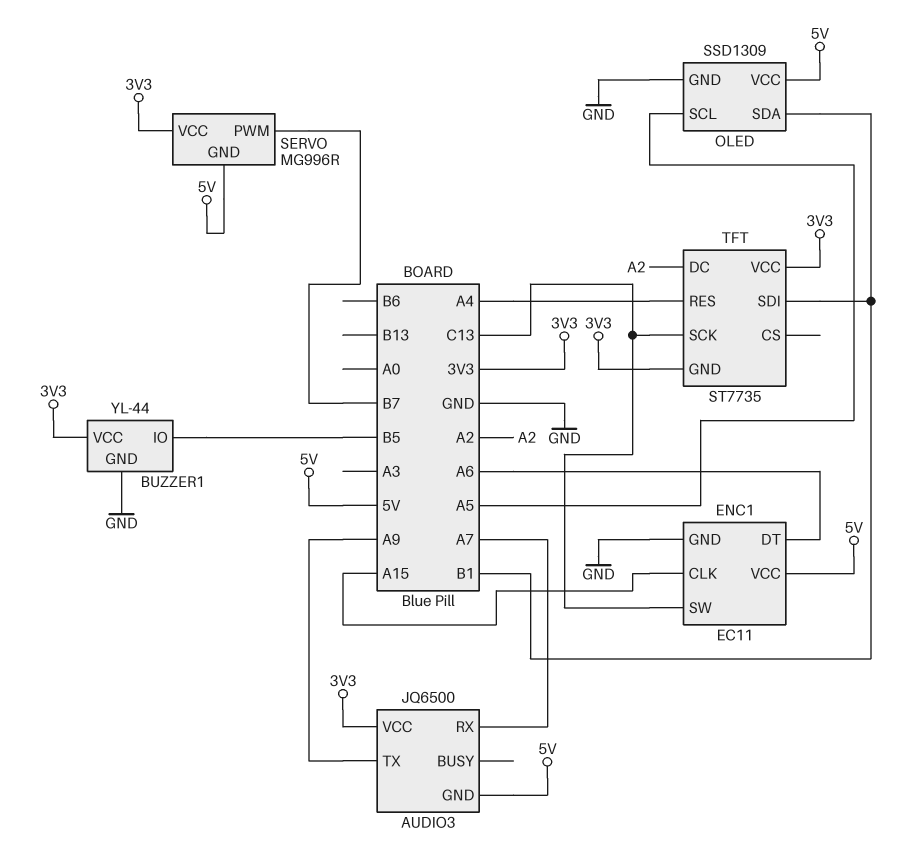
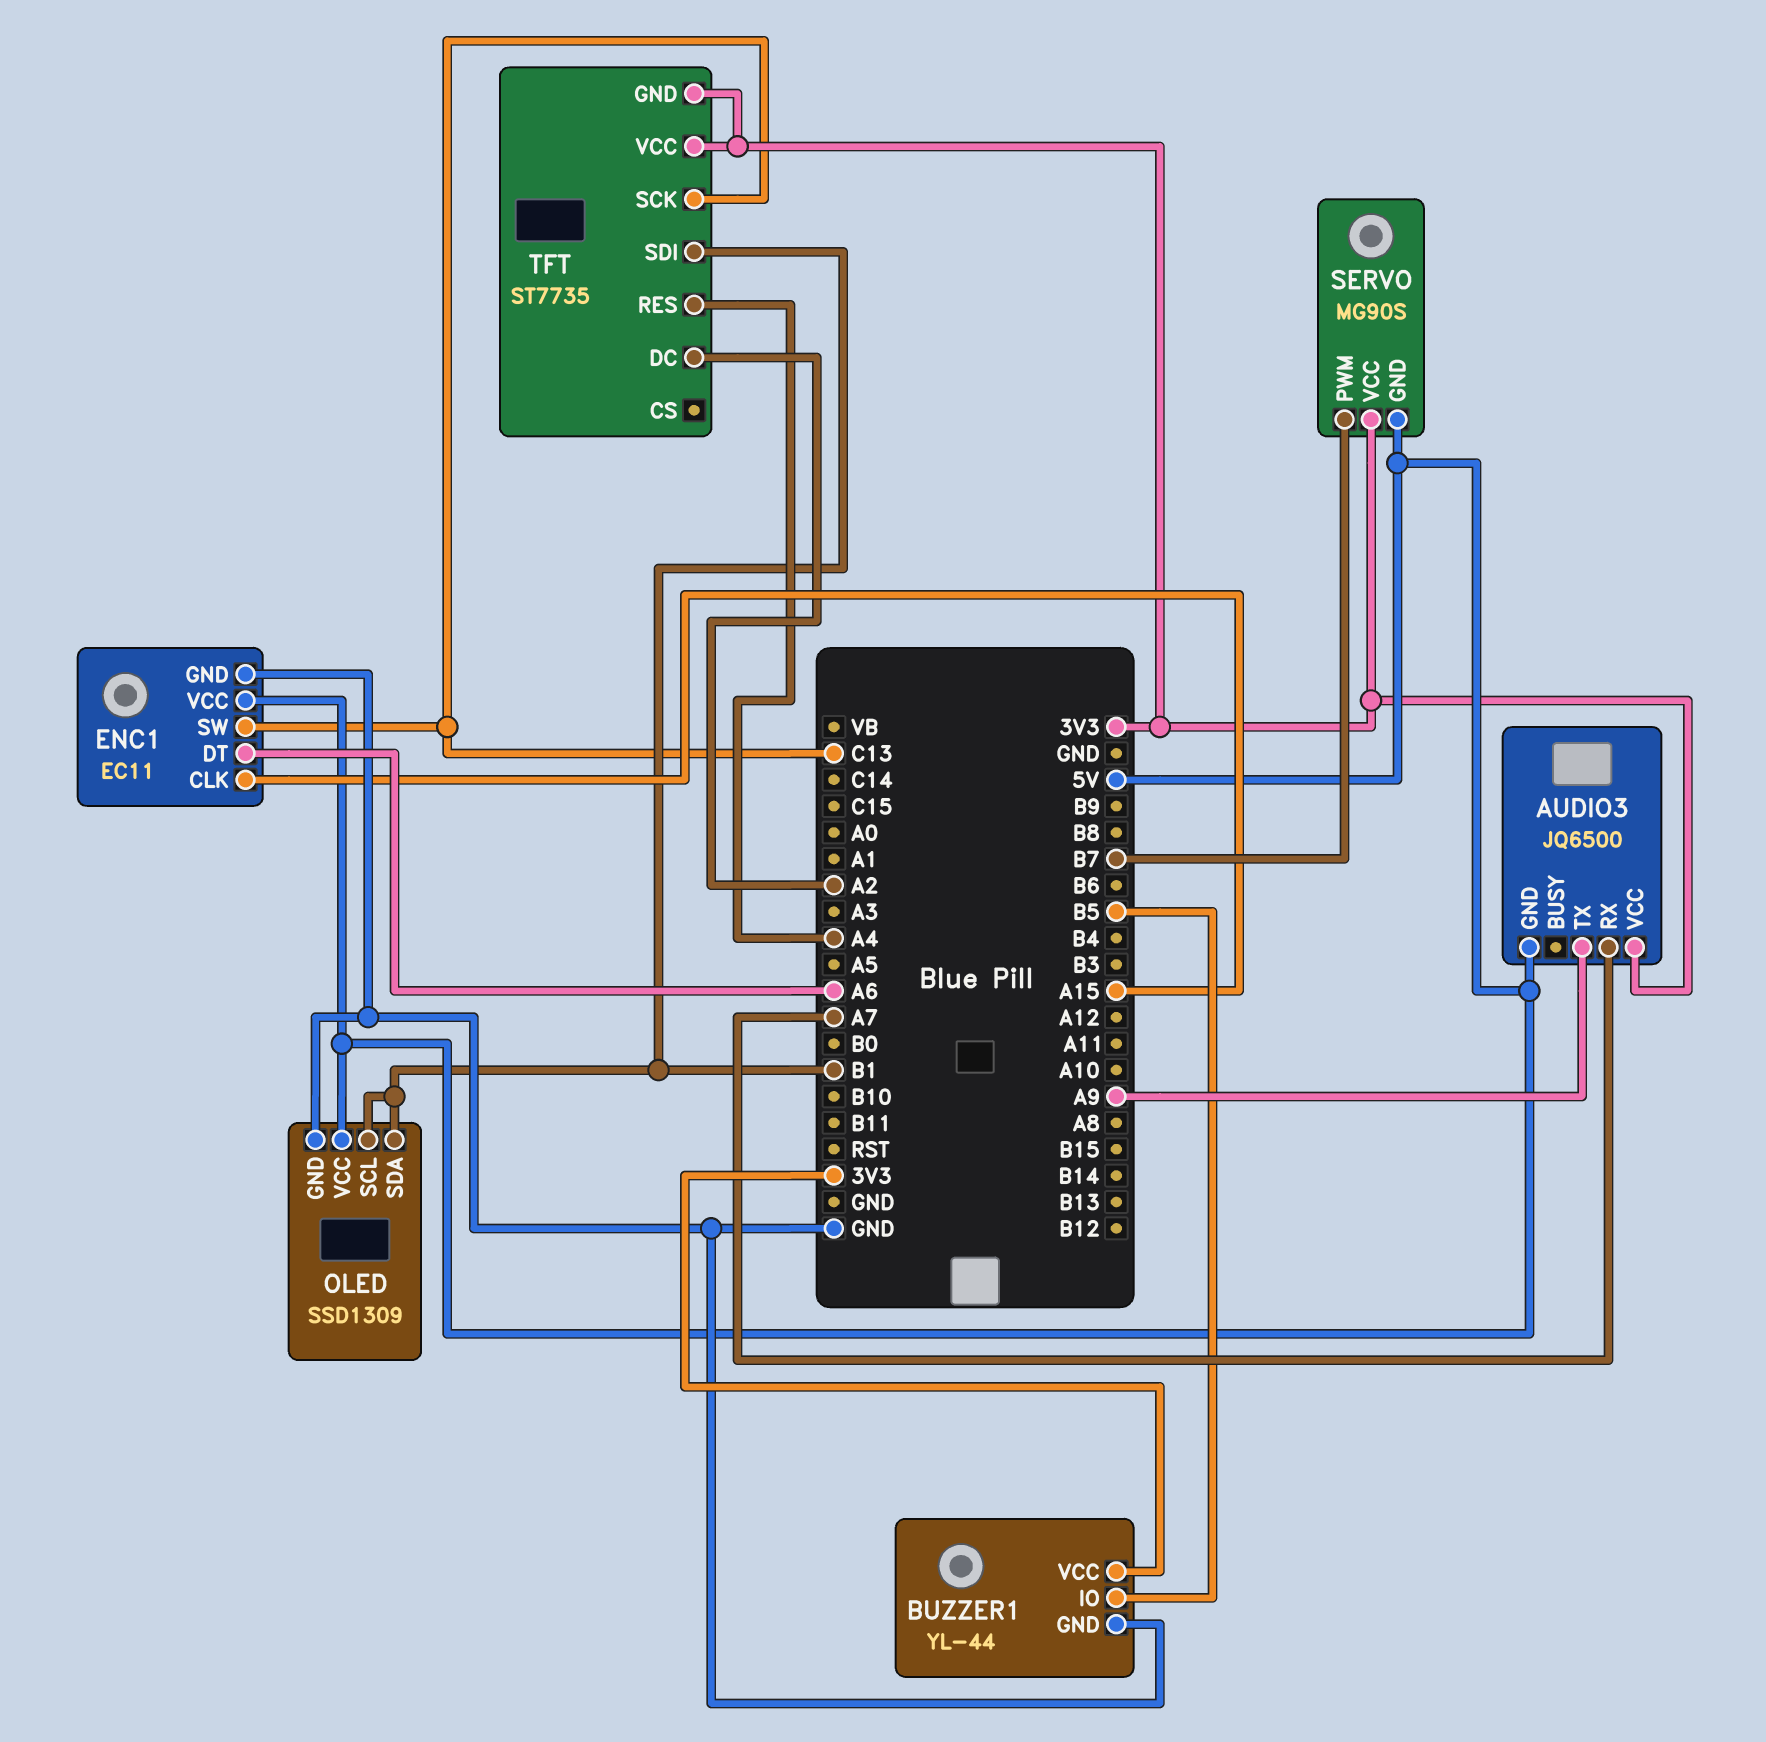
OLED pin SCL: A5 -> B1
SERVO: MG996R -> MG90S

